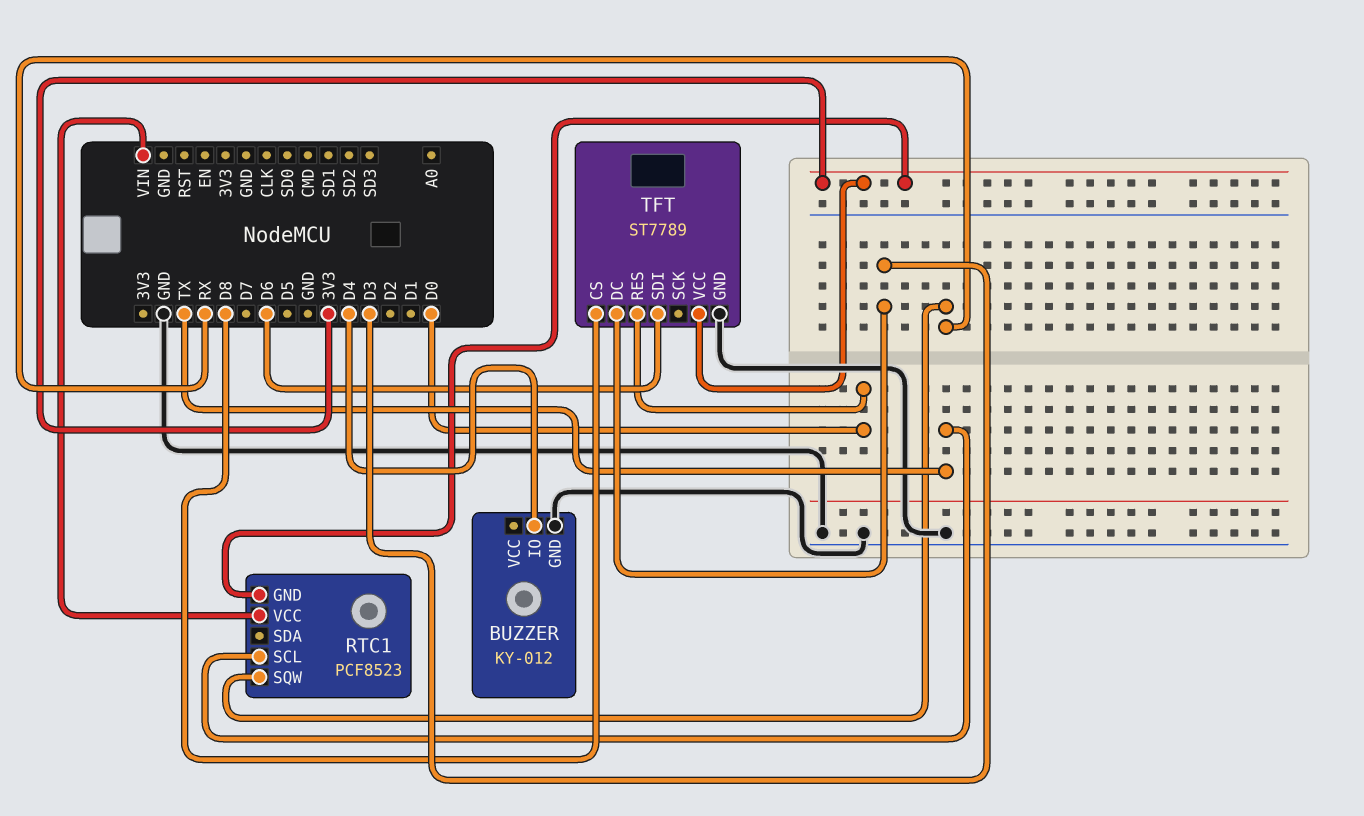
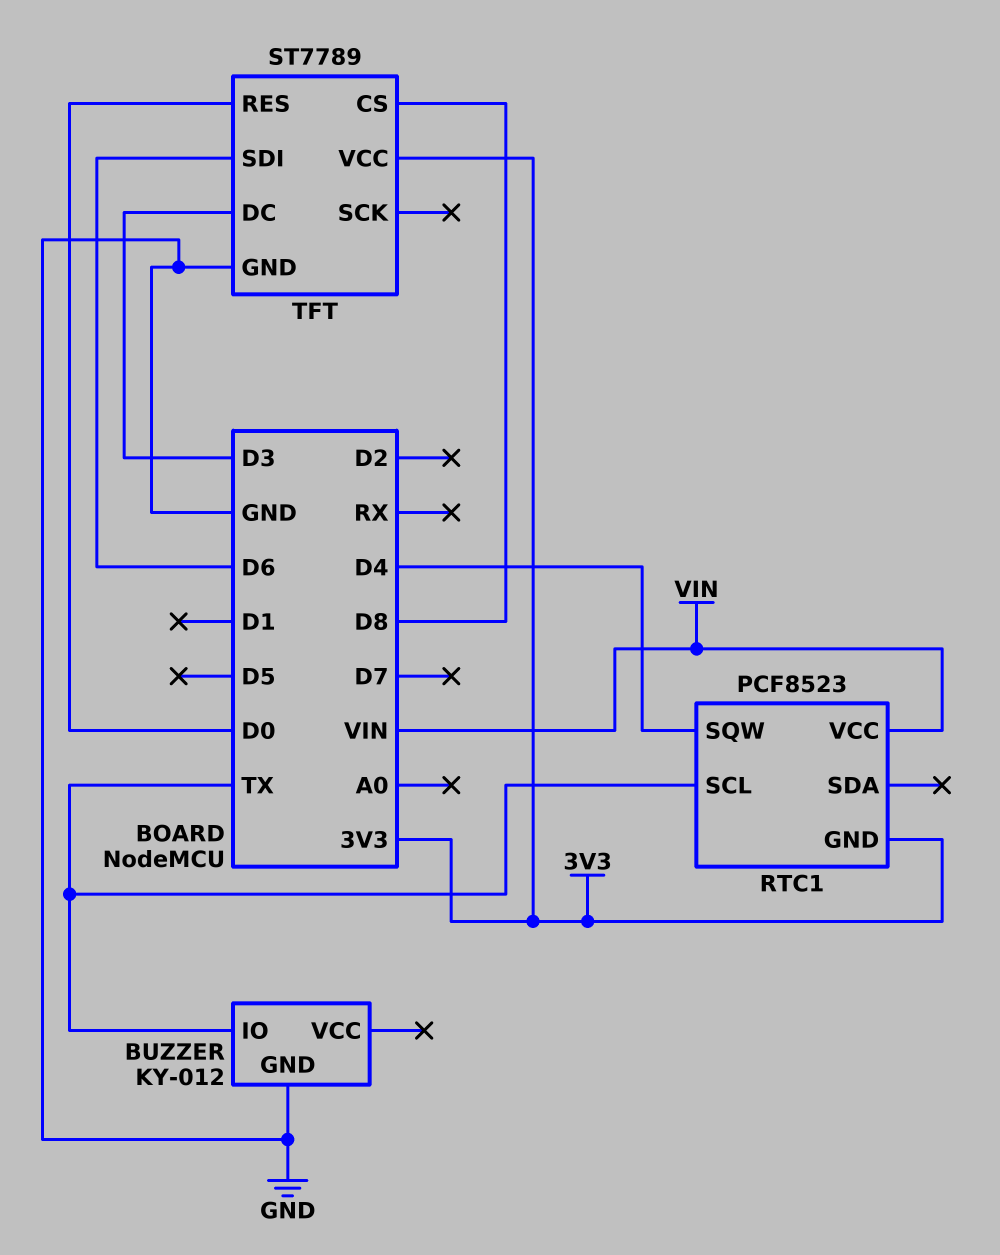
BUZZER pin IO: D4 -> TX
RTC1 pin SQW: RX -> D4

